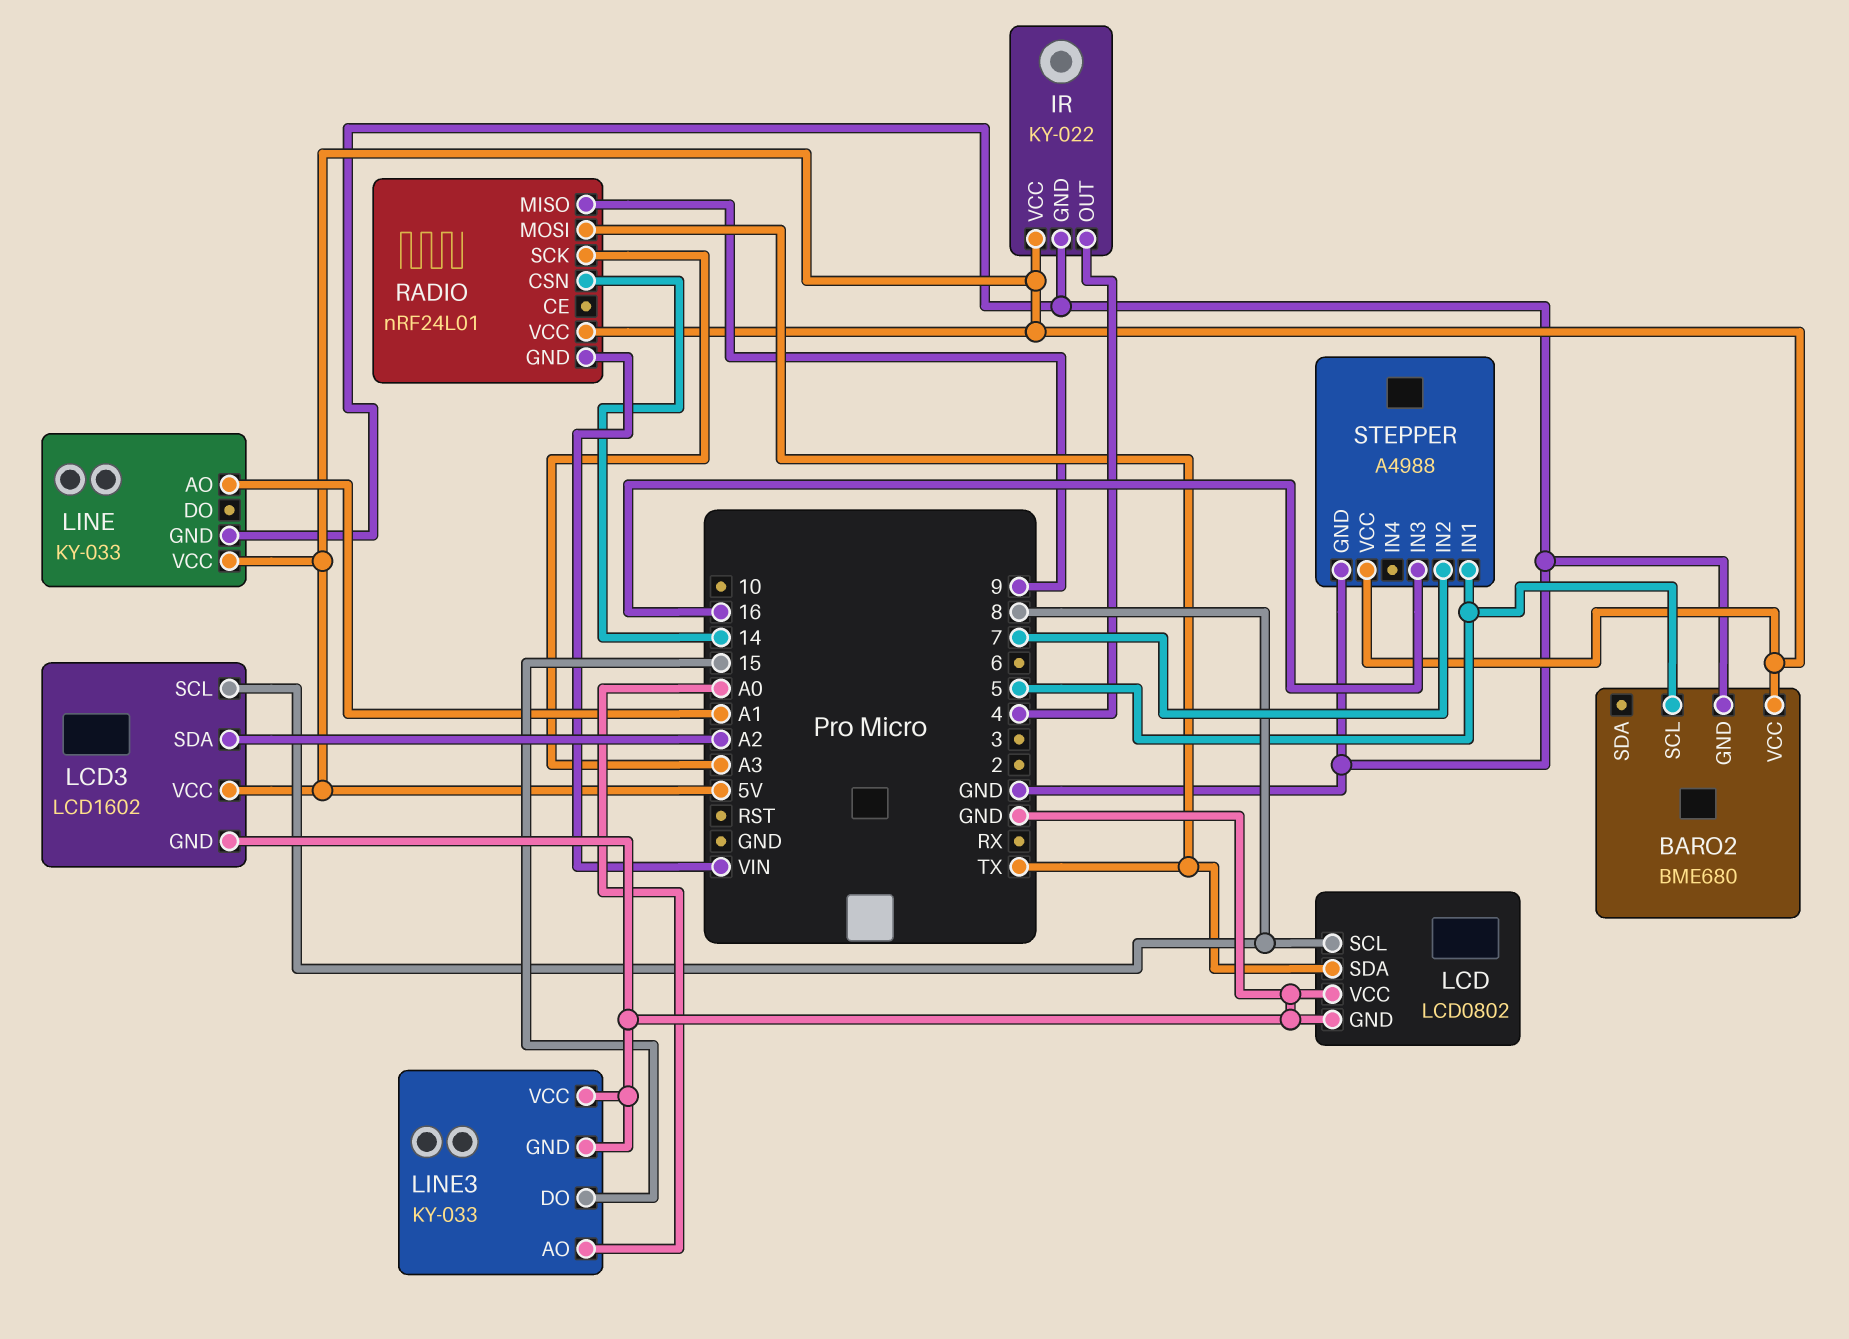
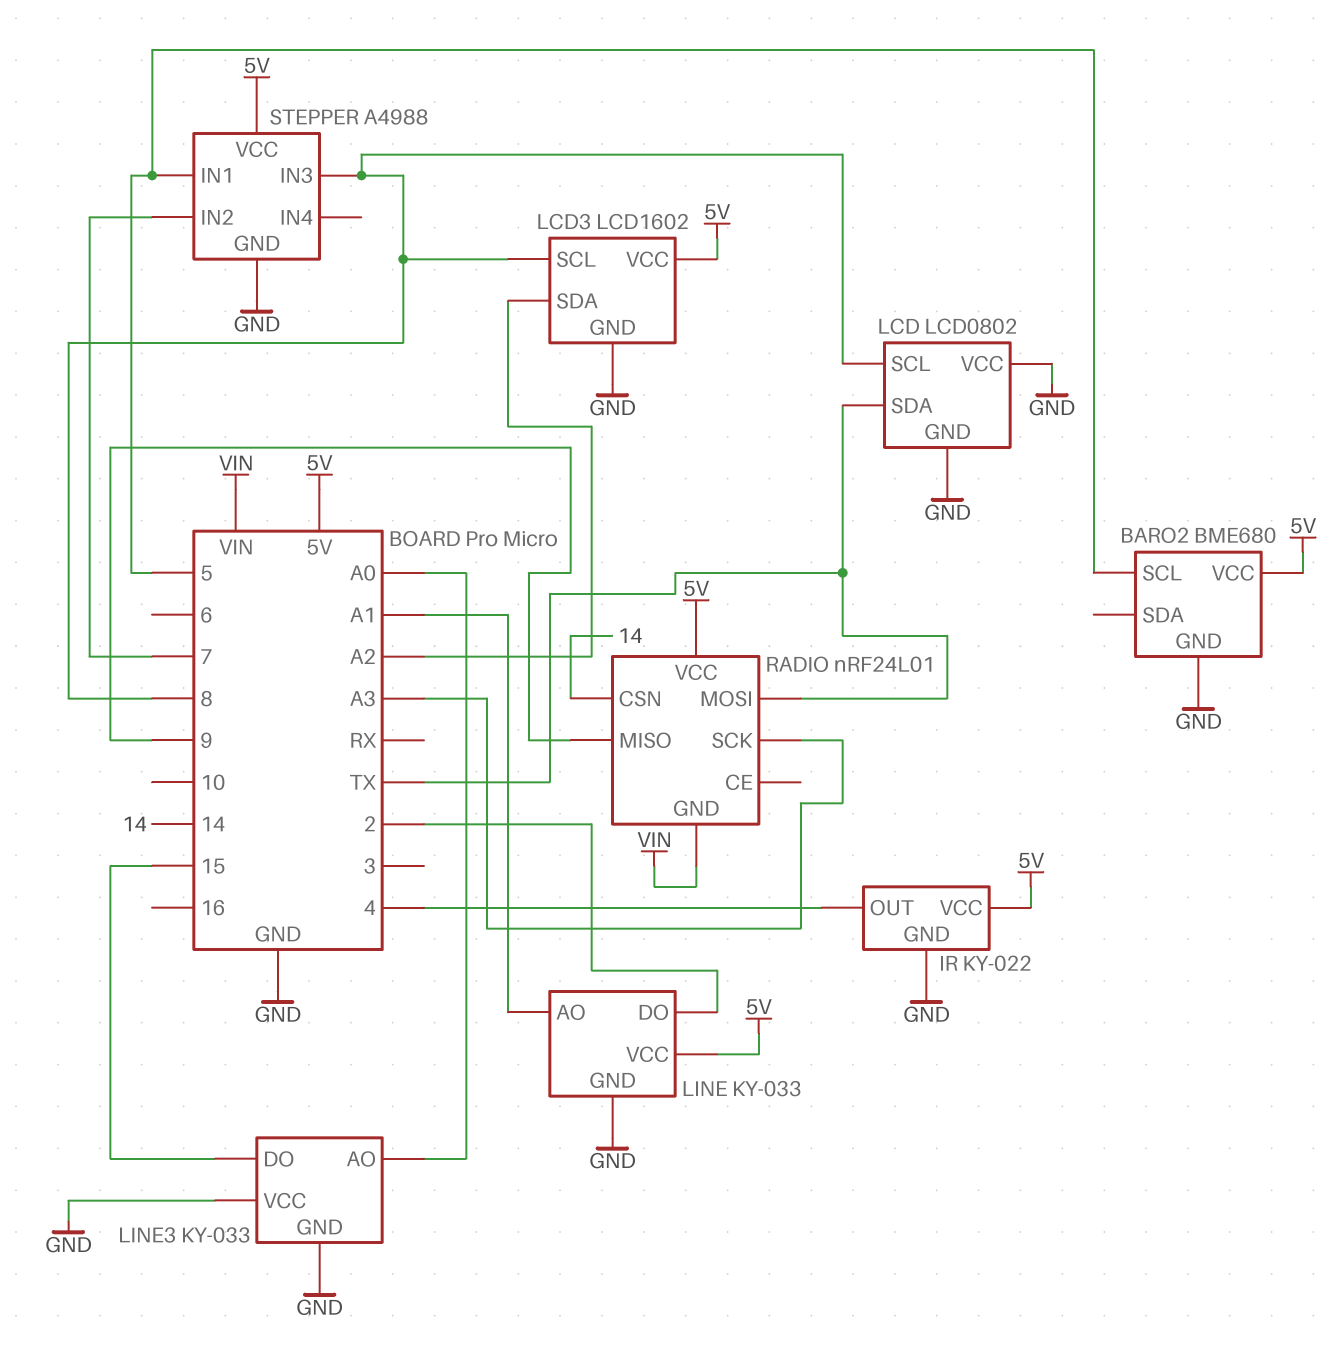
LINE pin DO: none -> 2
STEPPER pin IN3: 16 -> 8

